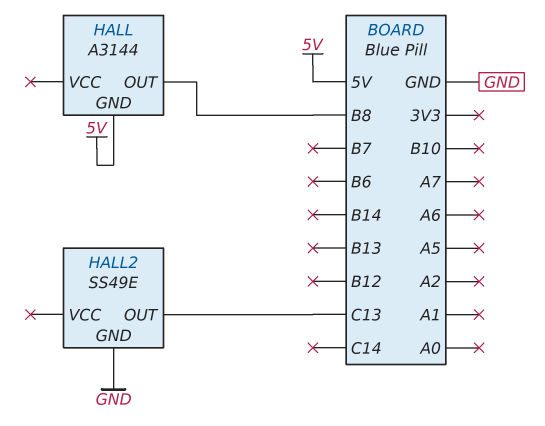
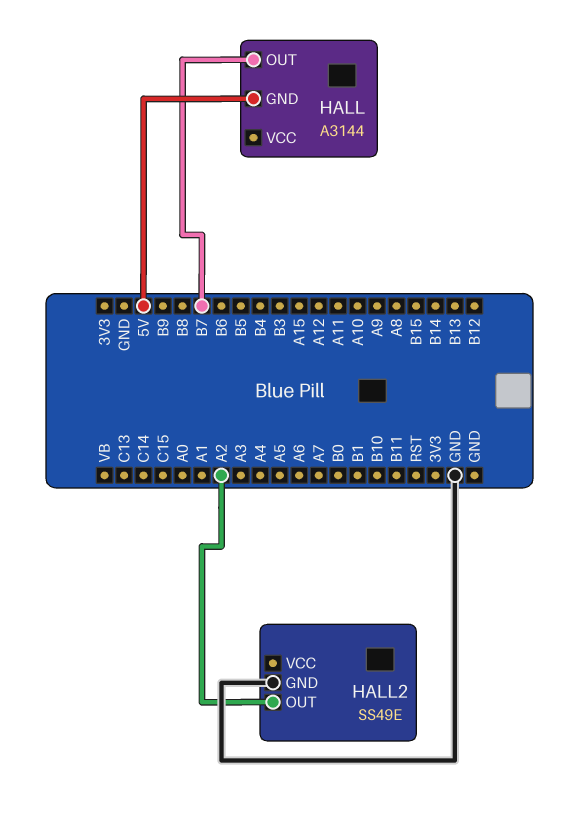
HALL pin OUT: B8 -> B7
HALL2 pin OUT: C13 -> A2

